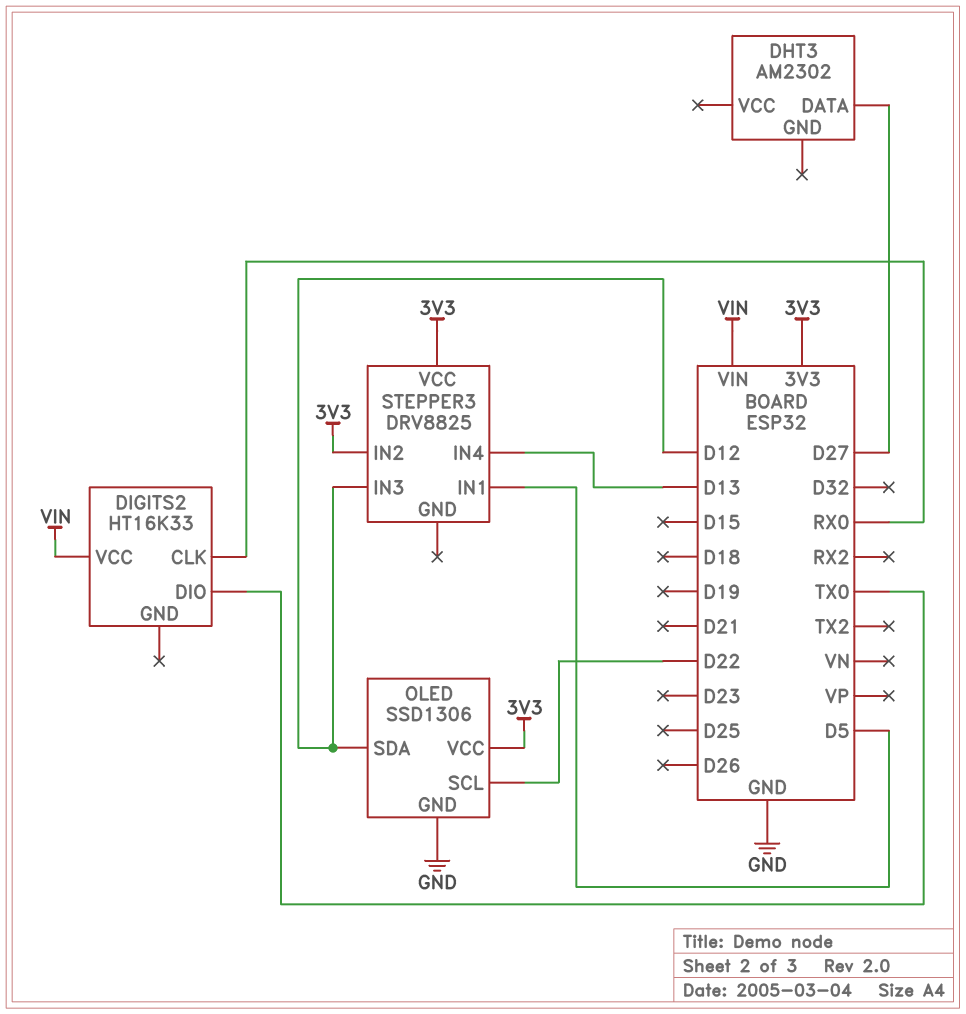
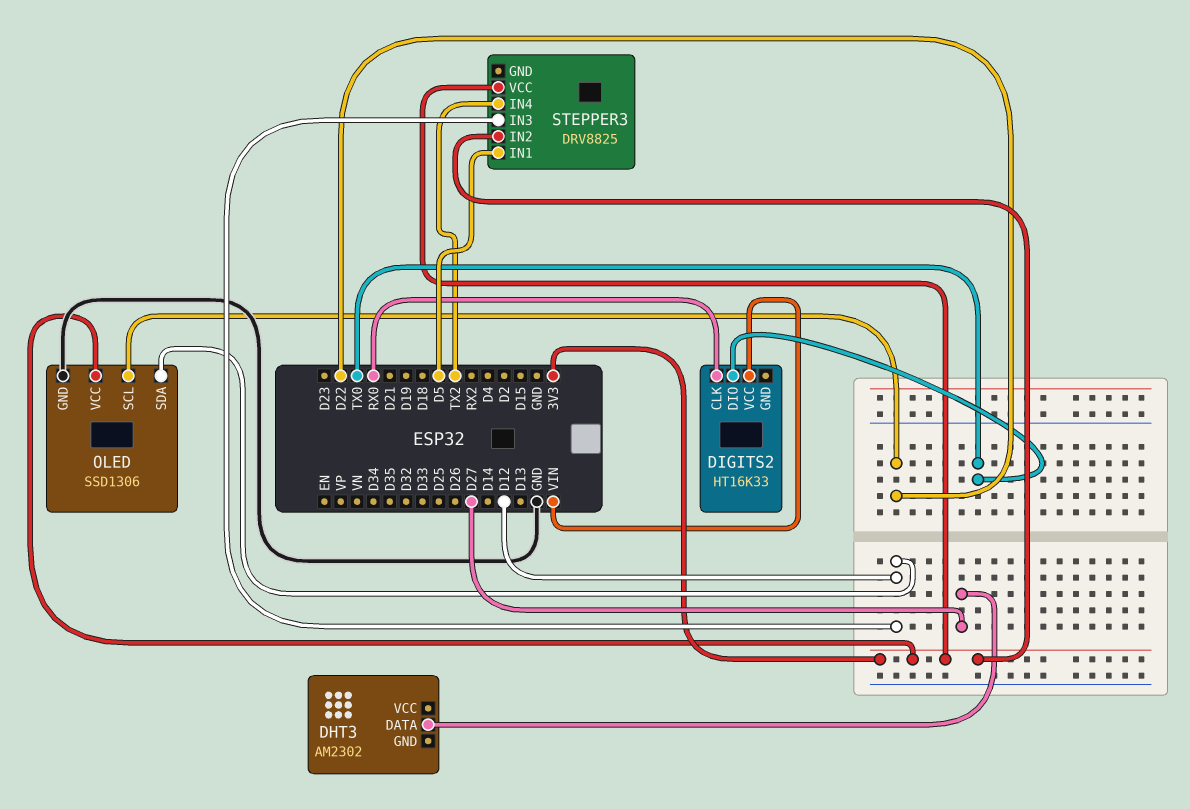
STEPPER3 pin IN4: D13 -> TX2

